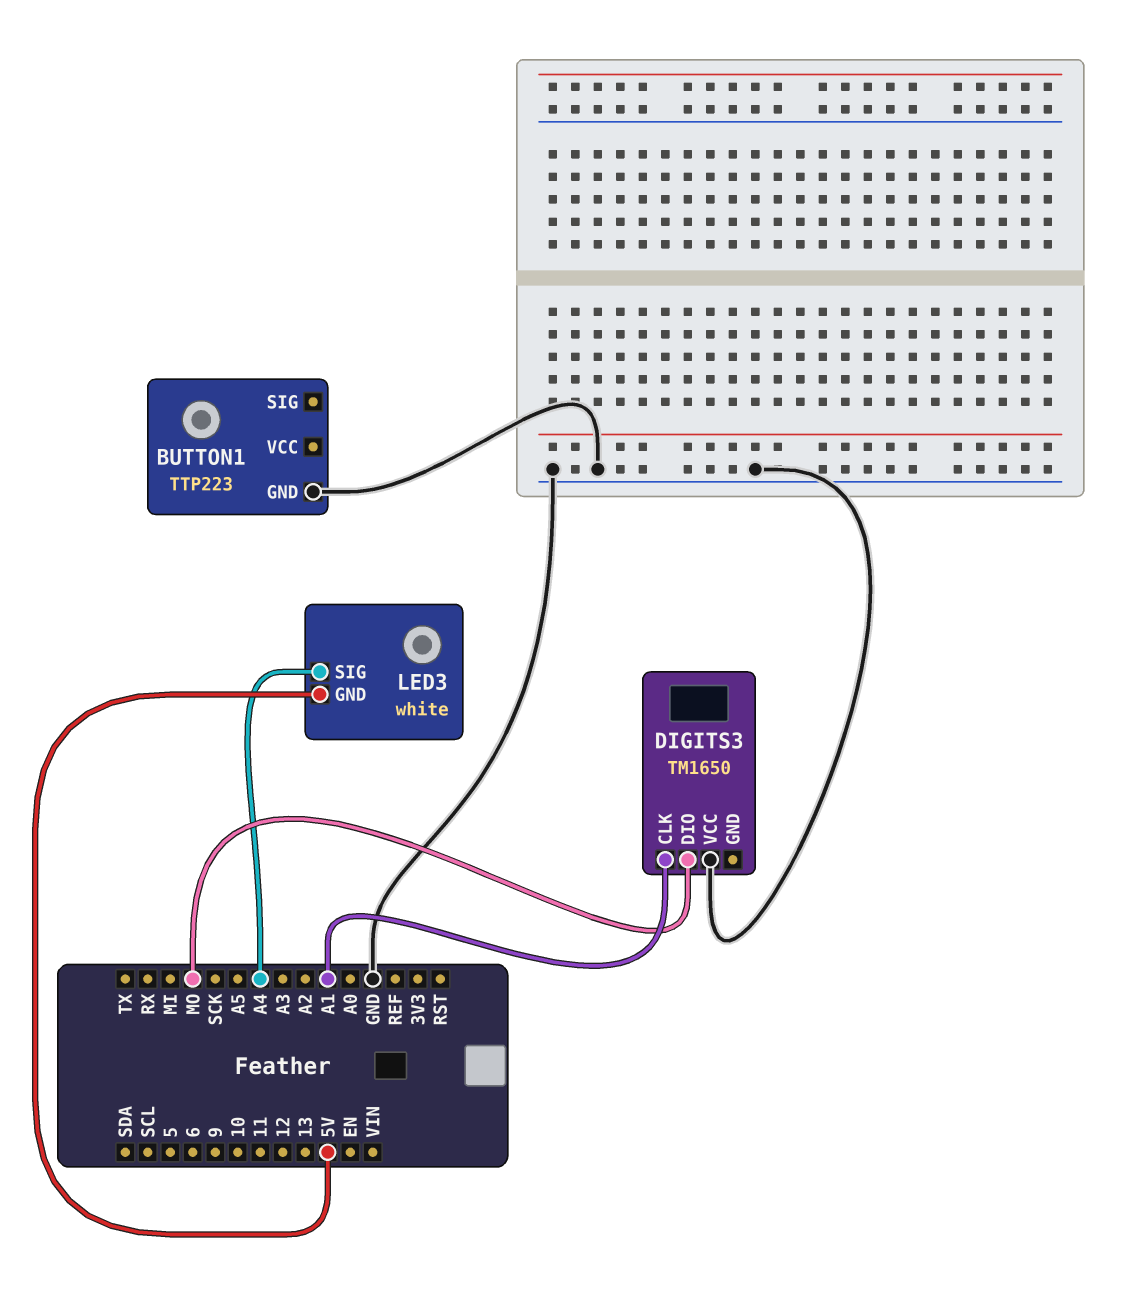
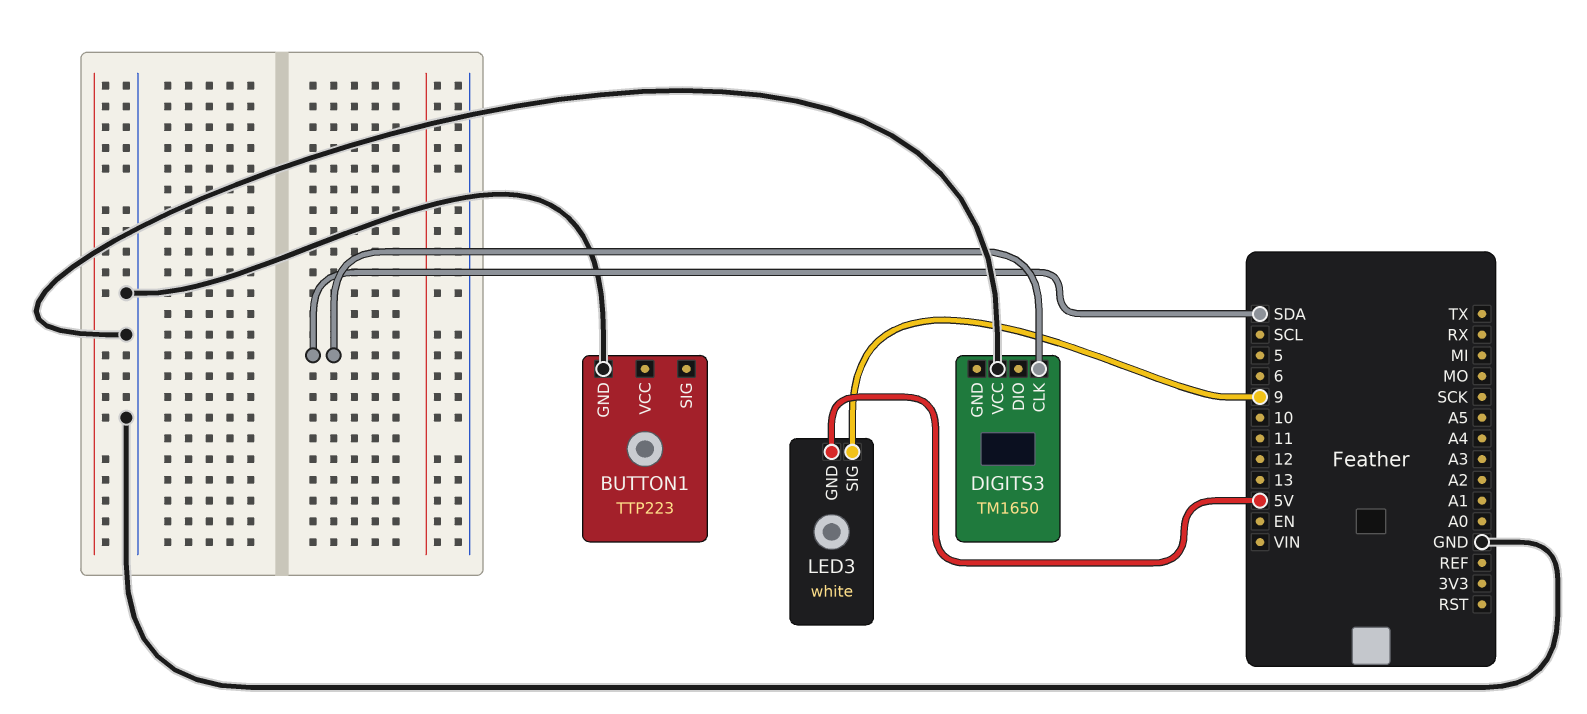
DIGITS3 pin CLK: A1 -> SDA
DIGITS3 pin DIO: MO -> none
LED3 pin SIG: A4 -> 9

